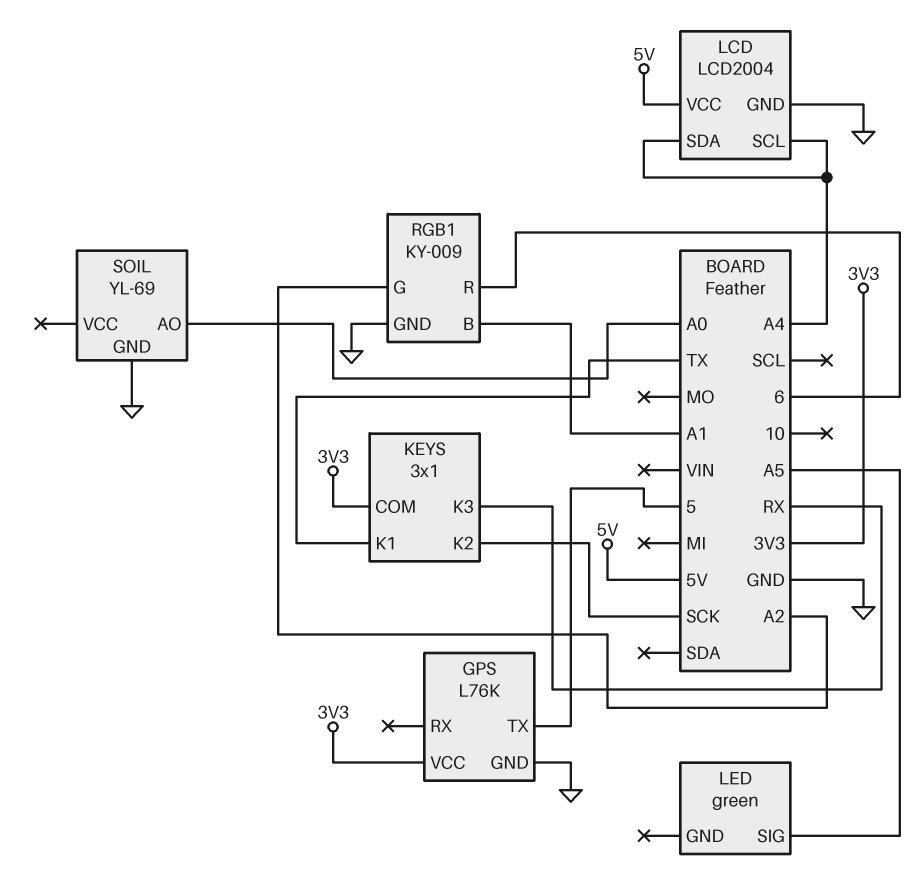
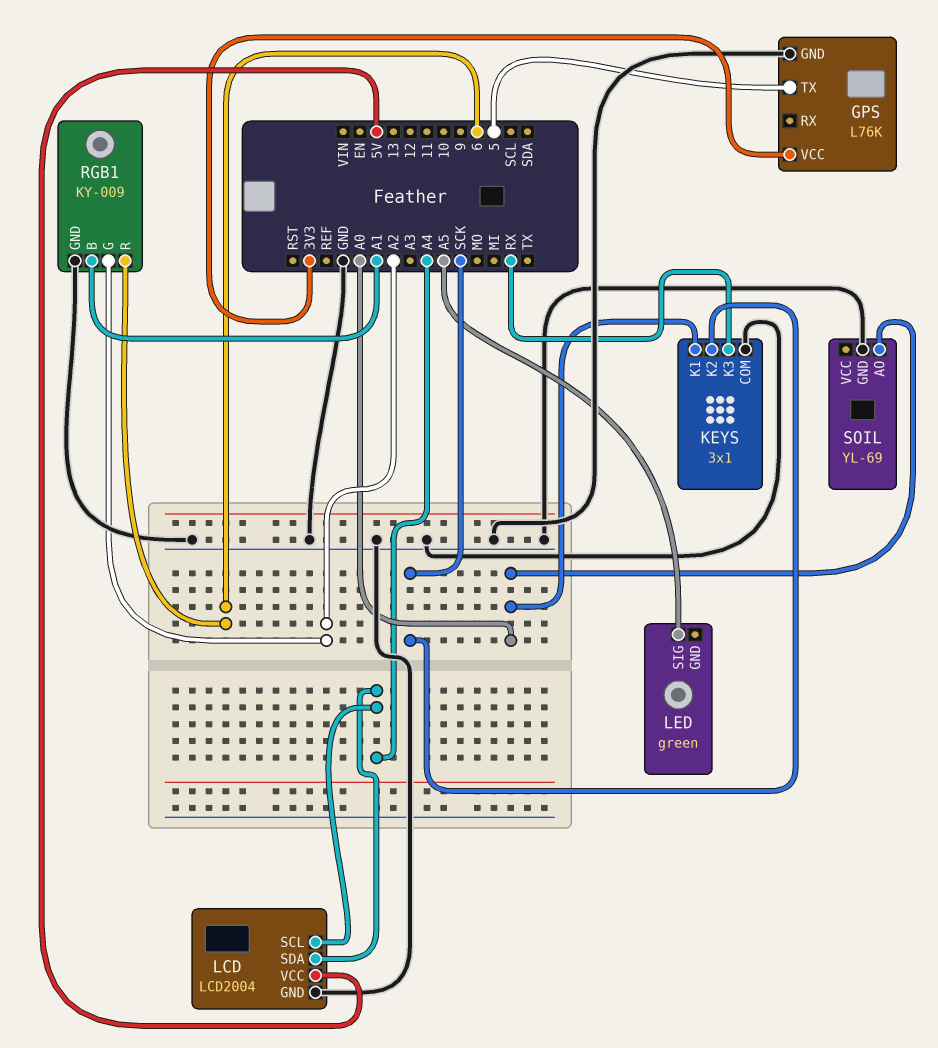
KEYS pin COM: 3V3 -> GND
KEYS pin K1: TX -> A0

